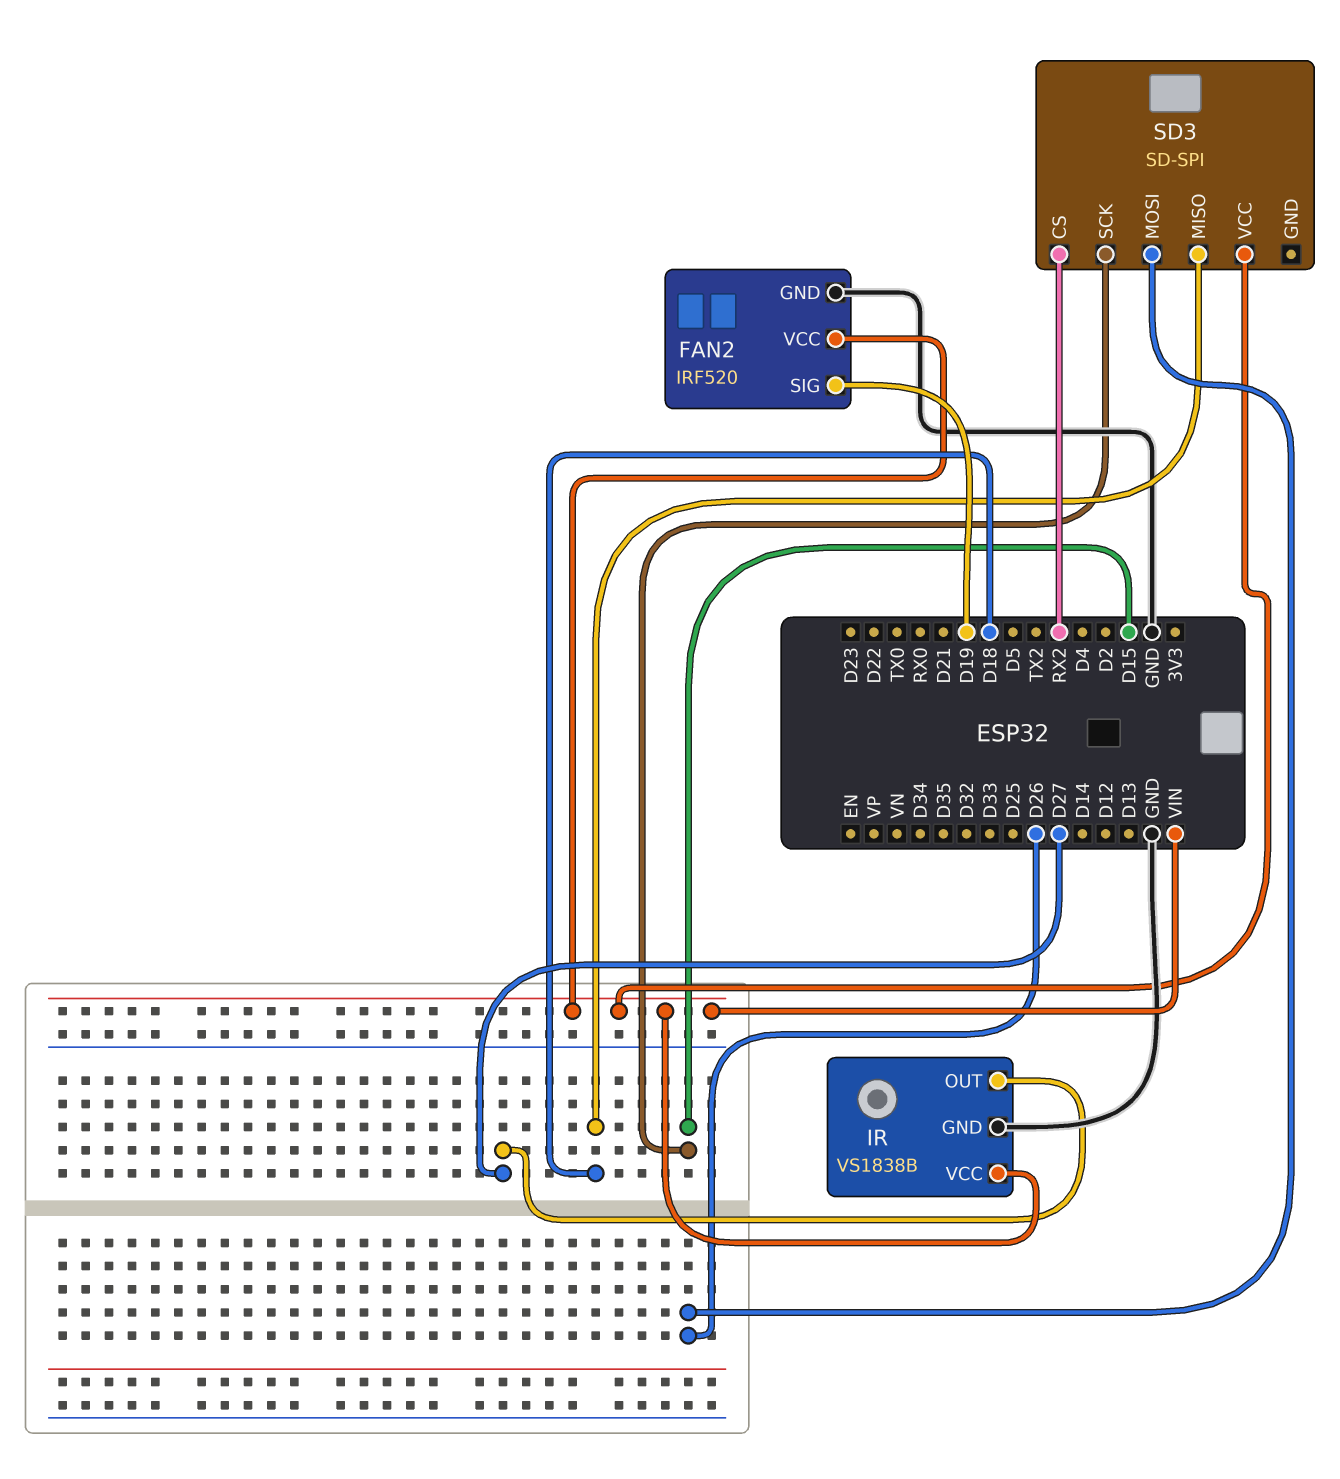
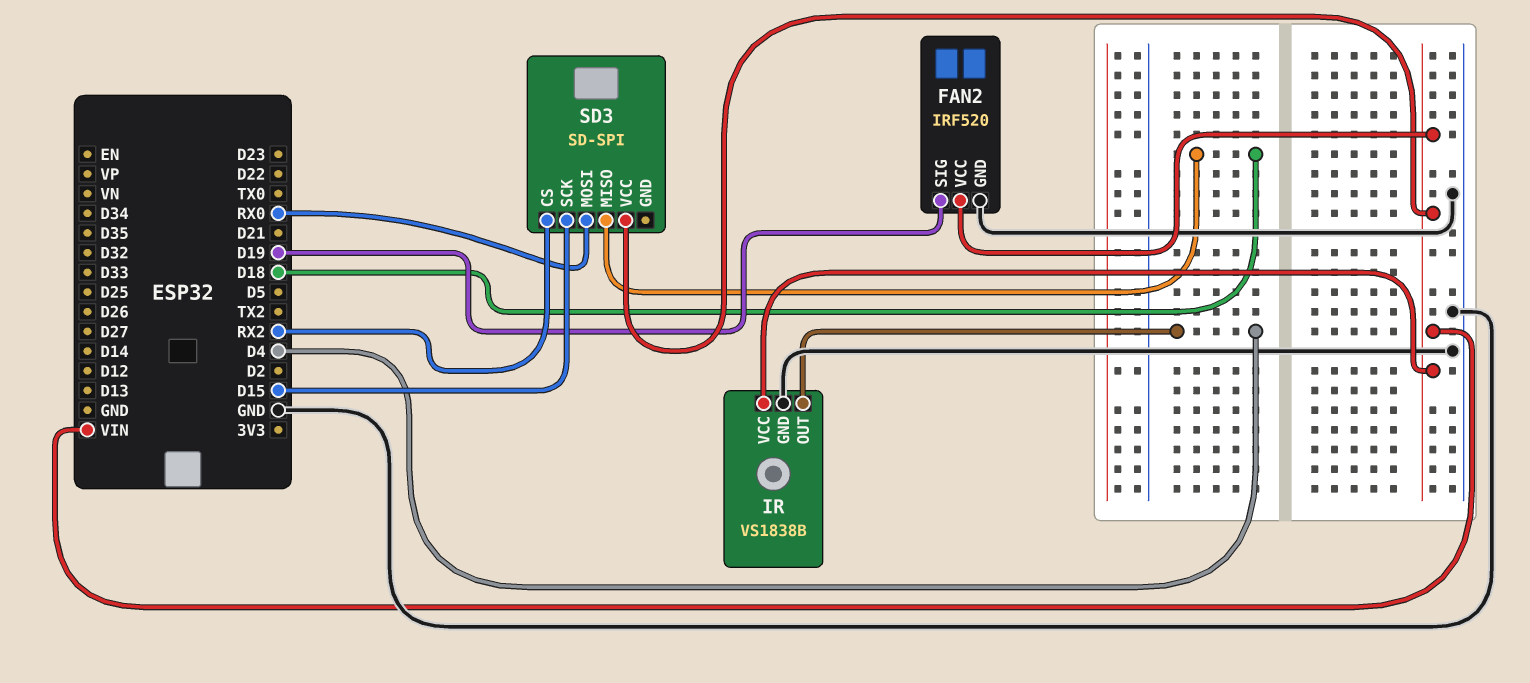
IR pin OUT: D27 -> D4
SD3 pin MOSI: D26 -> RX0

